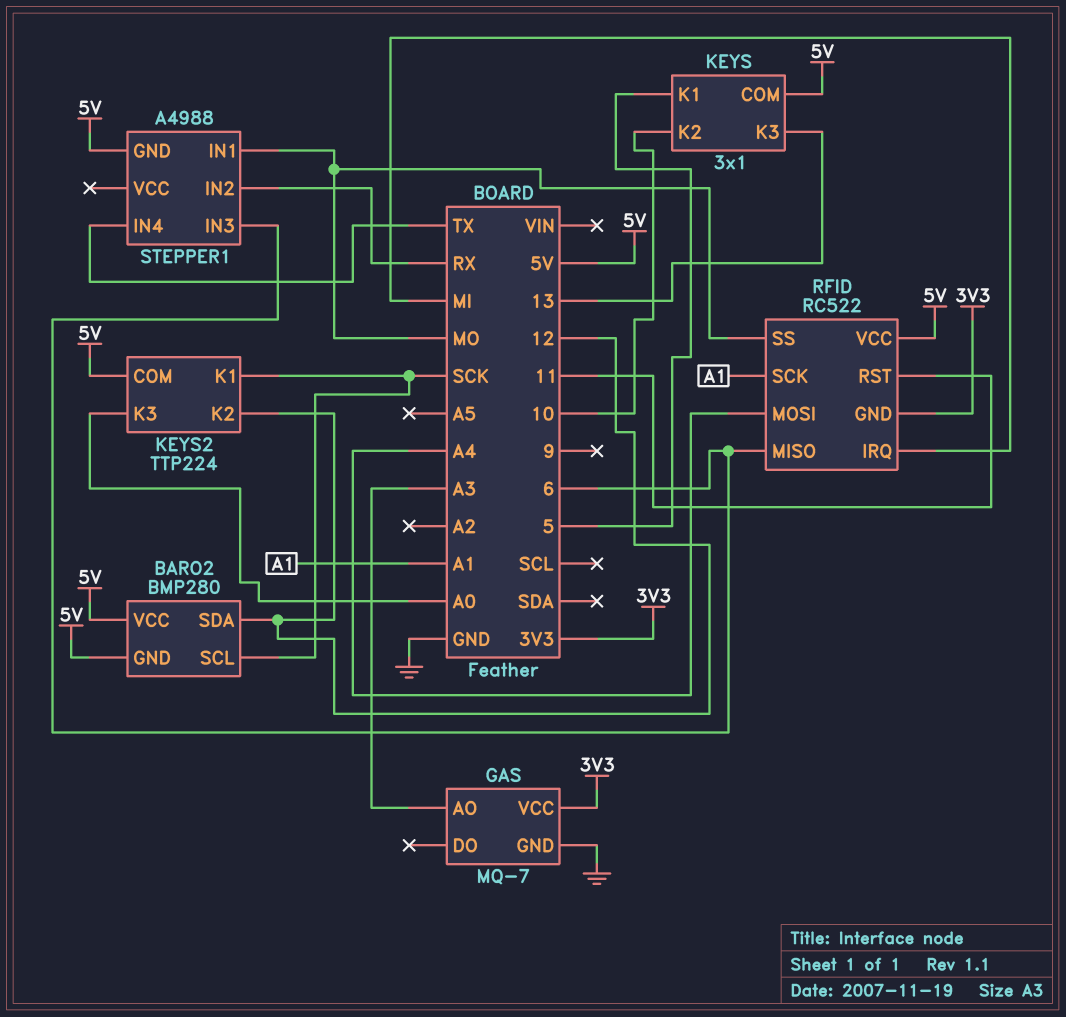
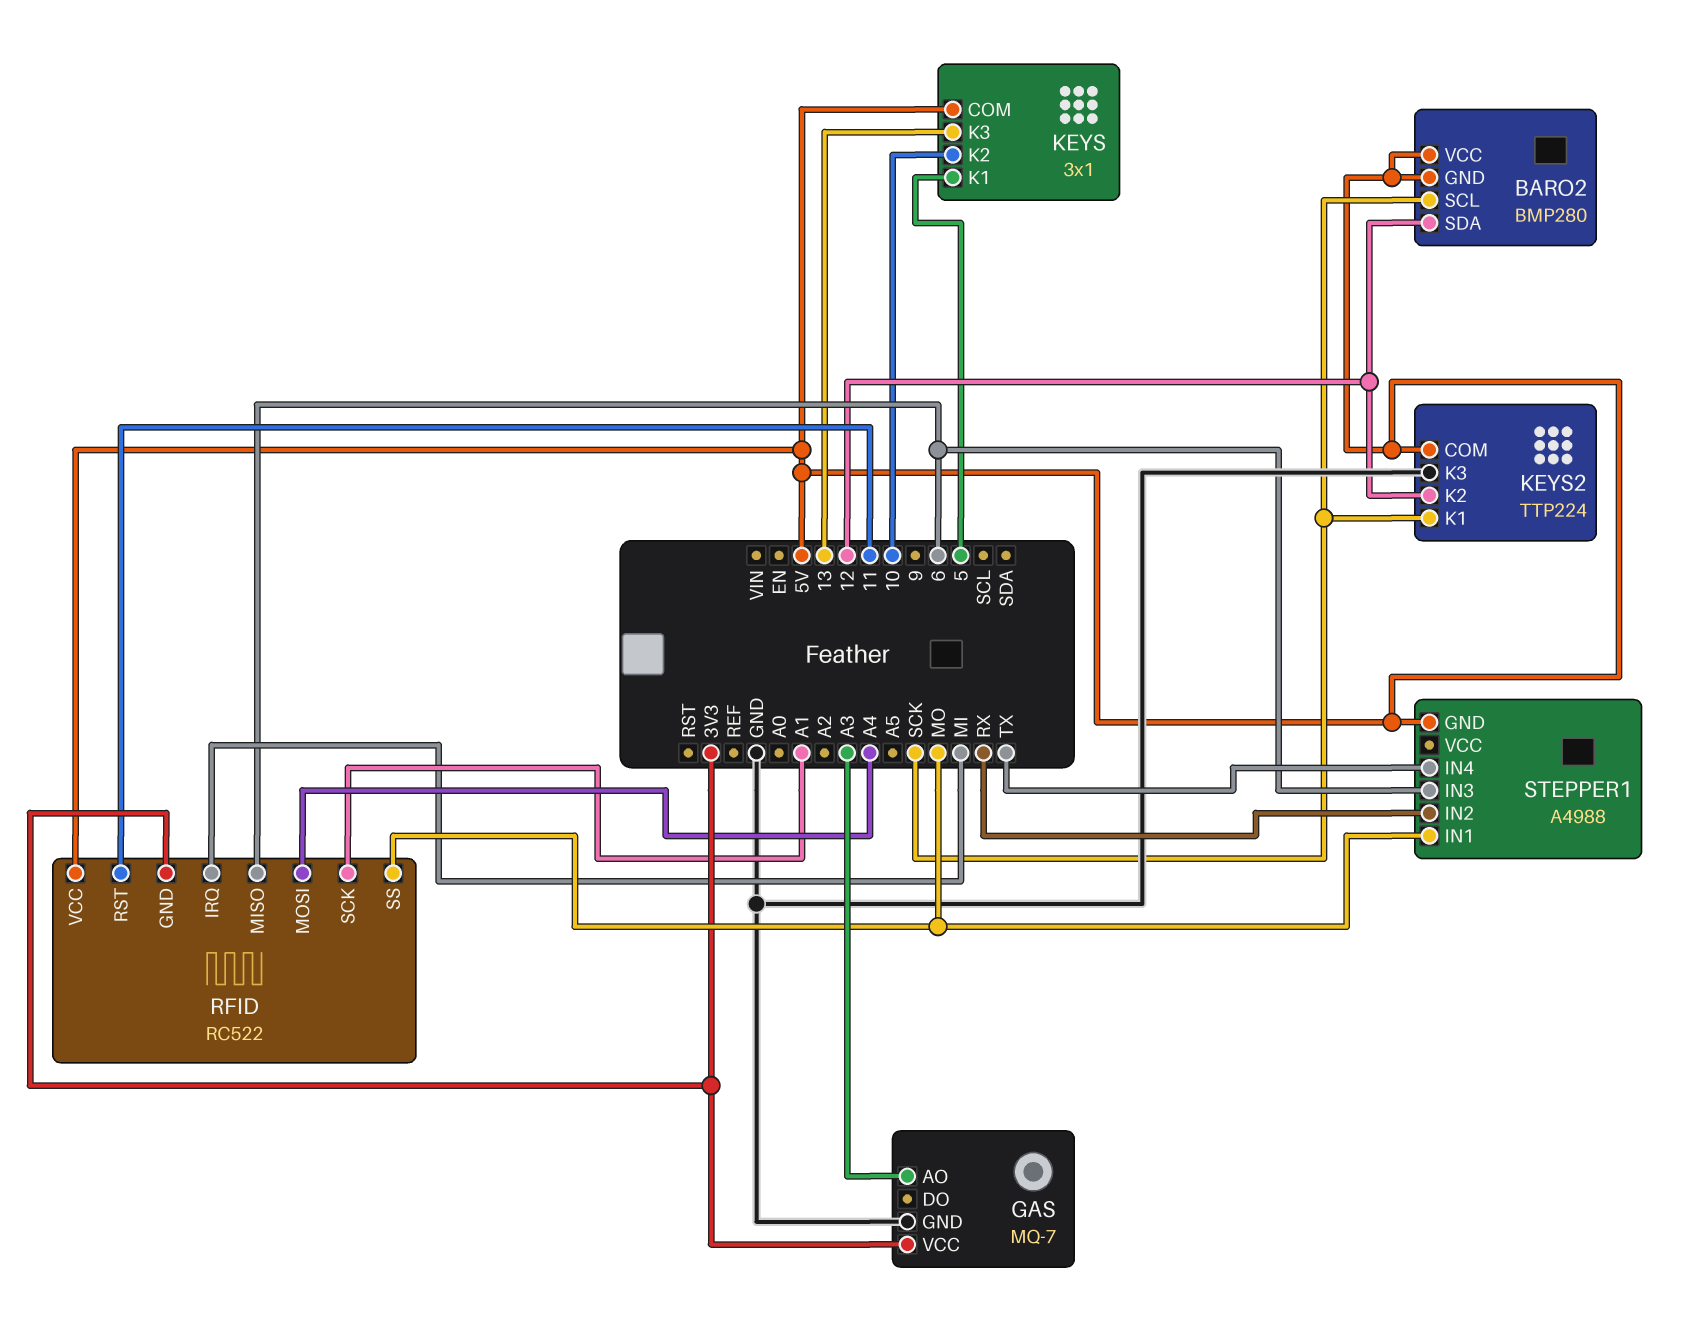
KEYS2 pin K3: A0 -> GND

